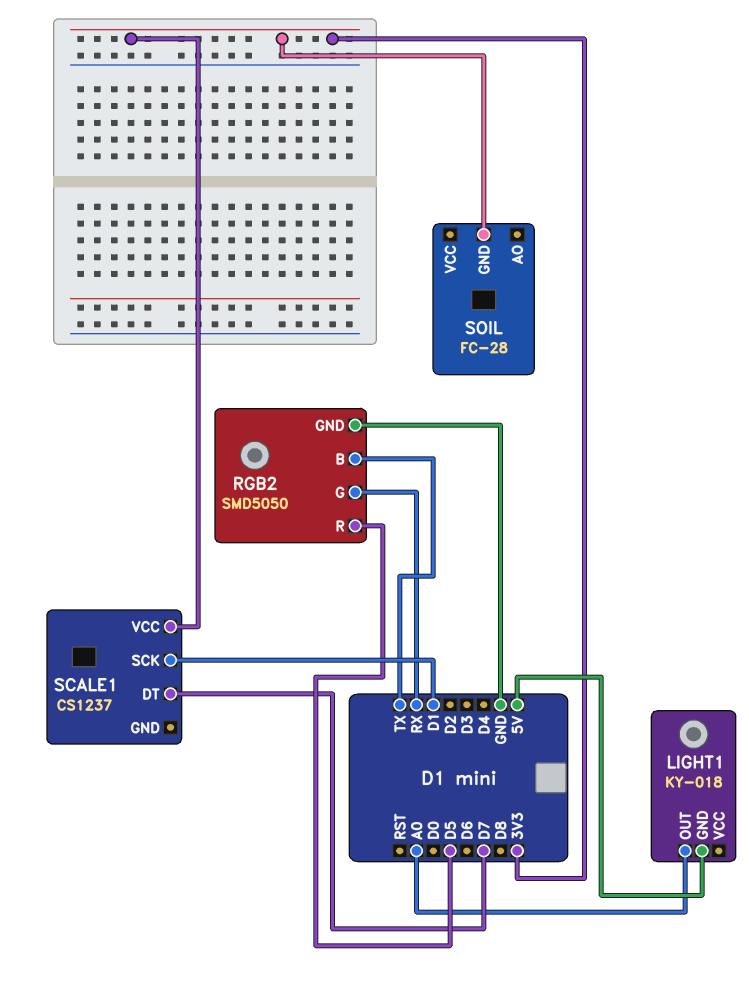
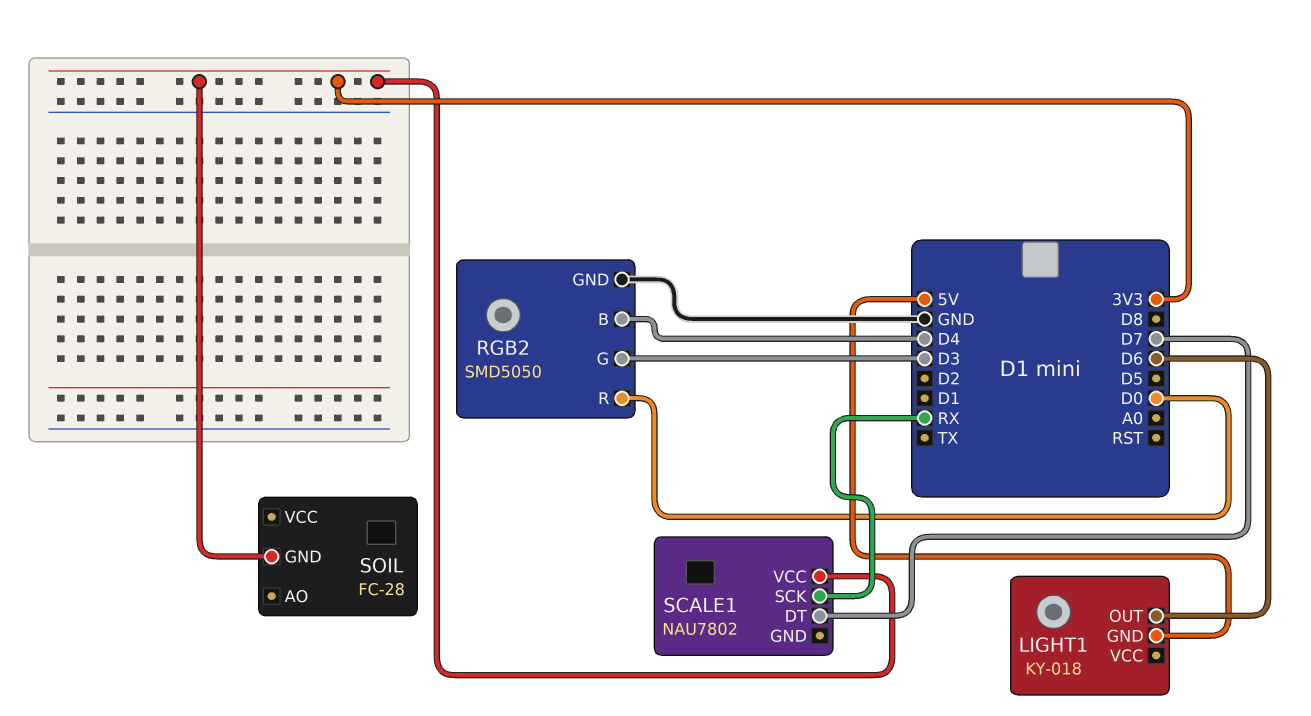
LIGHT1 pin OUT: A0 -> D6
RGB2 pin B: TX -> D4
RGB2 pin G: RX -> D3
RGB2 pin R: D5 -> D0
SCALE1: CS1237 -> NAU7802
SCALE1 pin SCK: D1 -> RX

